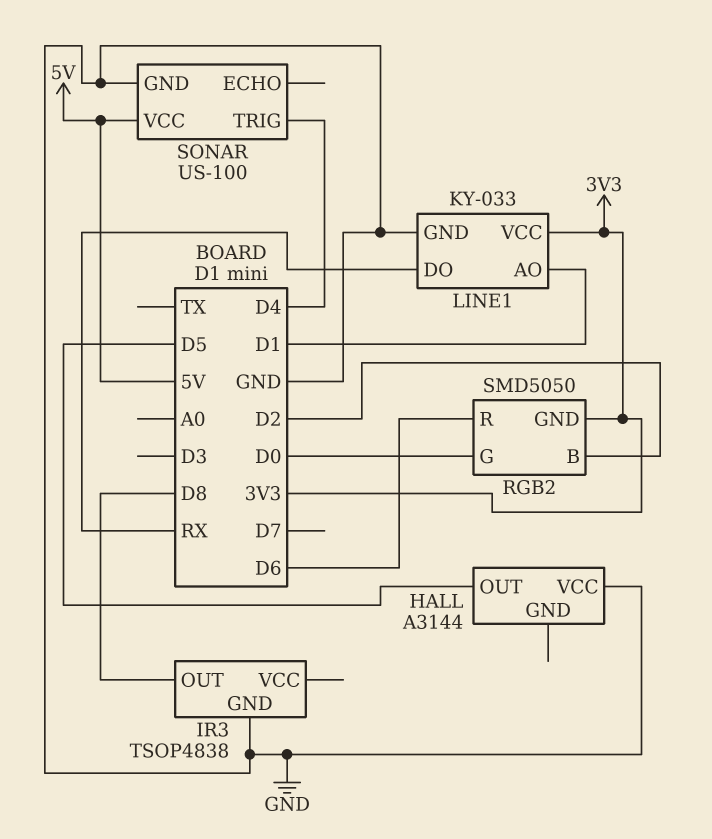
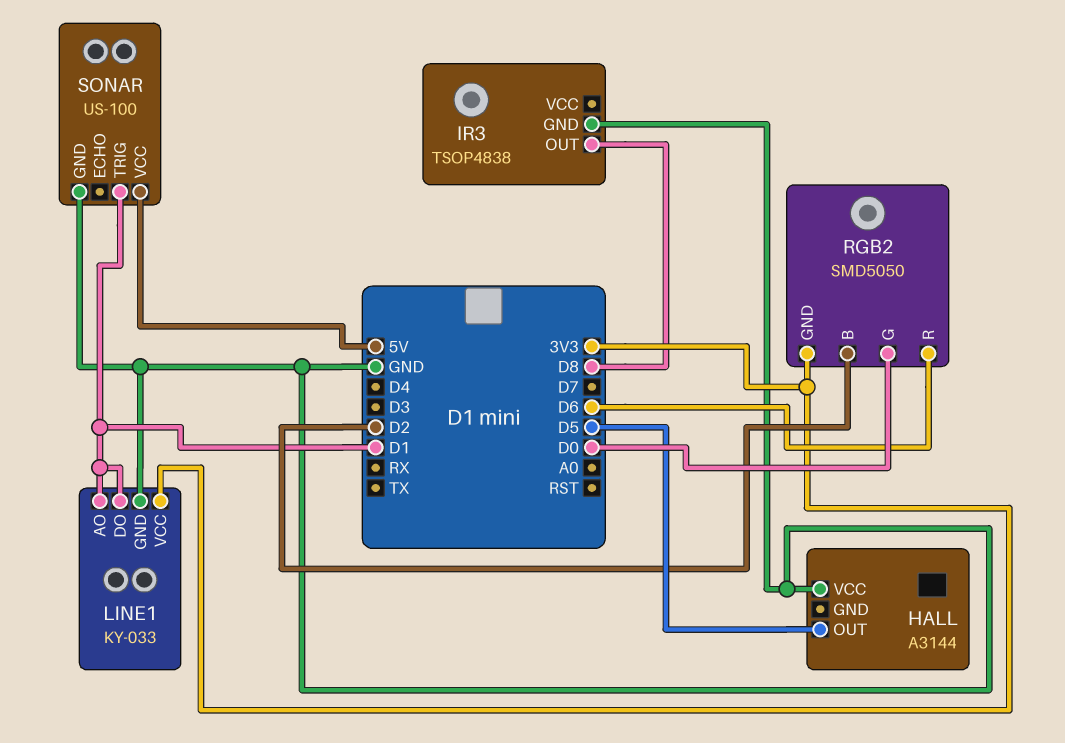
LINE1 pin DO: RX -> D1
SONAR pin TRIG: D4 -> D1

